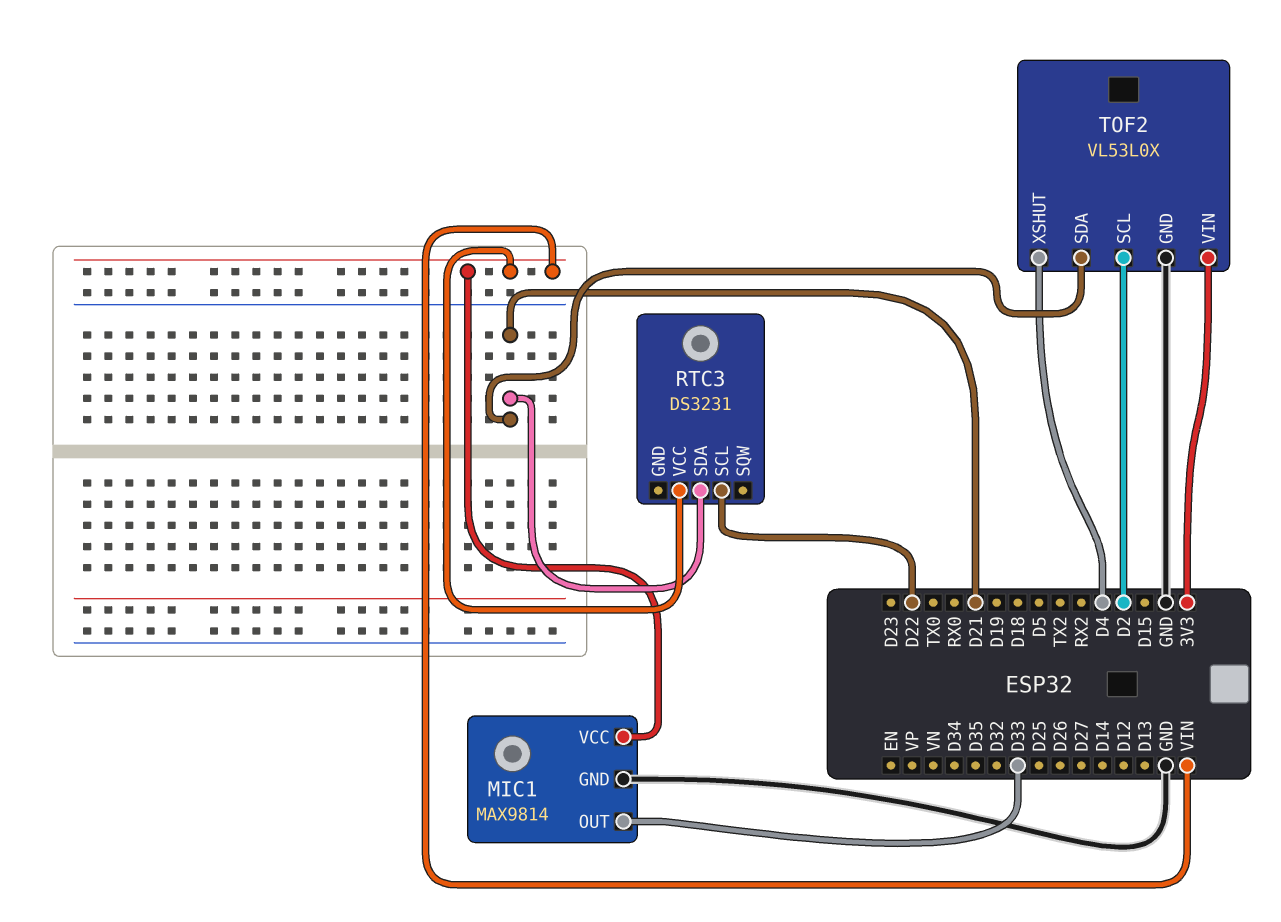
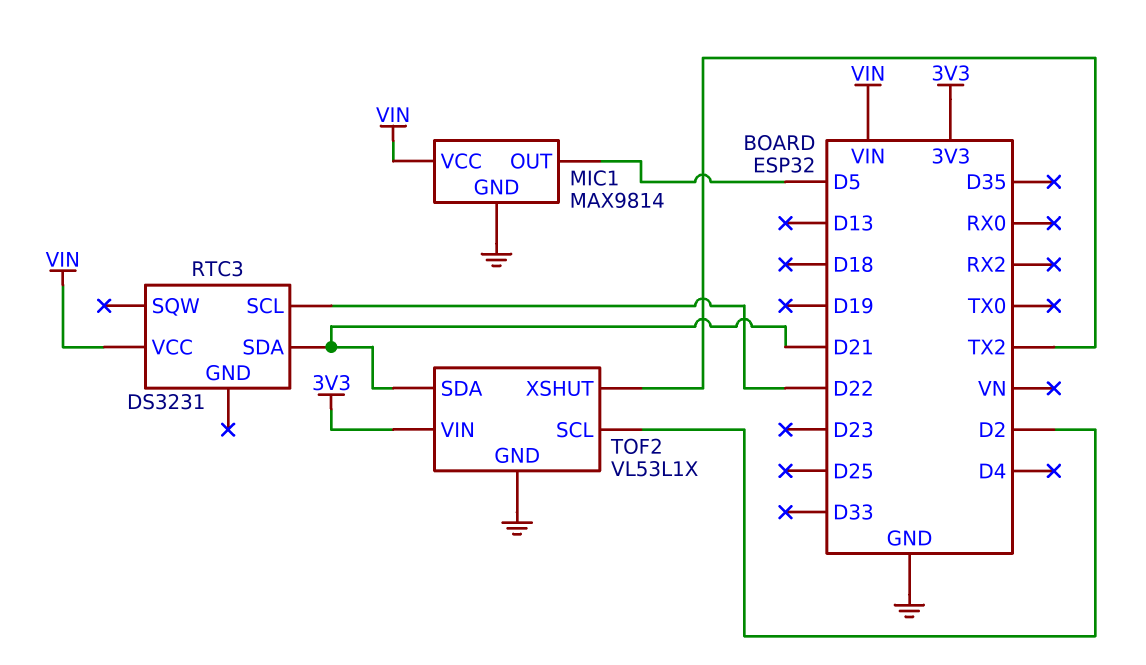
MIC1 pin OUT: D33 -> D5
TOF2: VL53L0X -> VL53L1X
TOF2 pin XSHUT: D4 -> TX2

